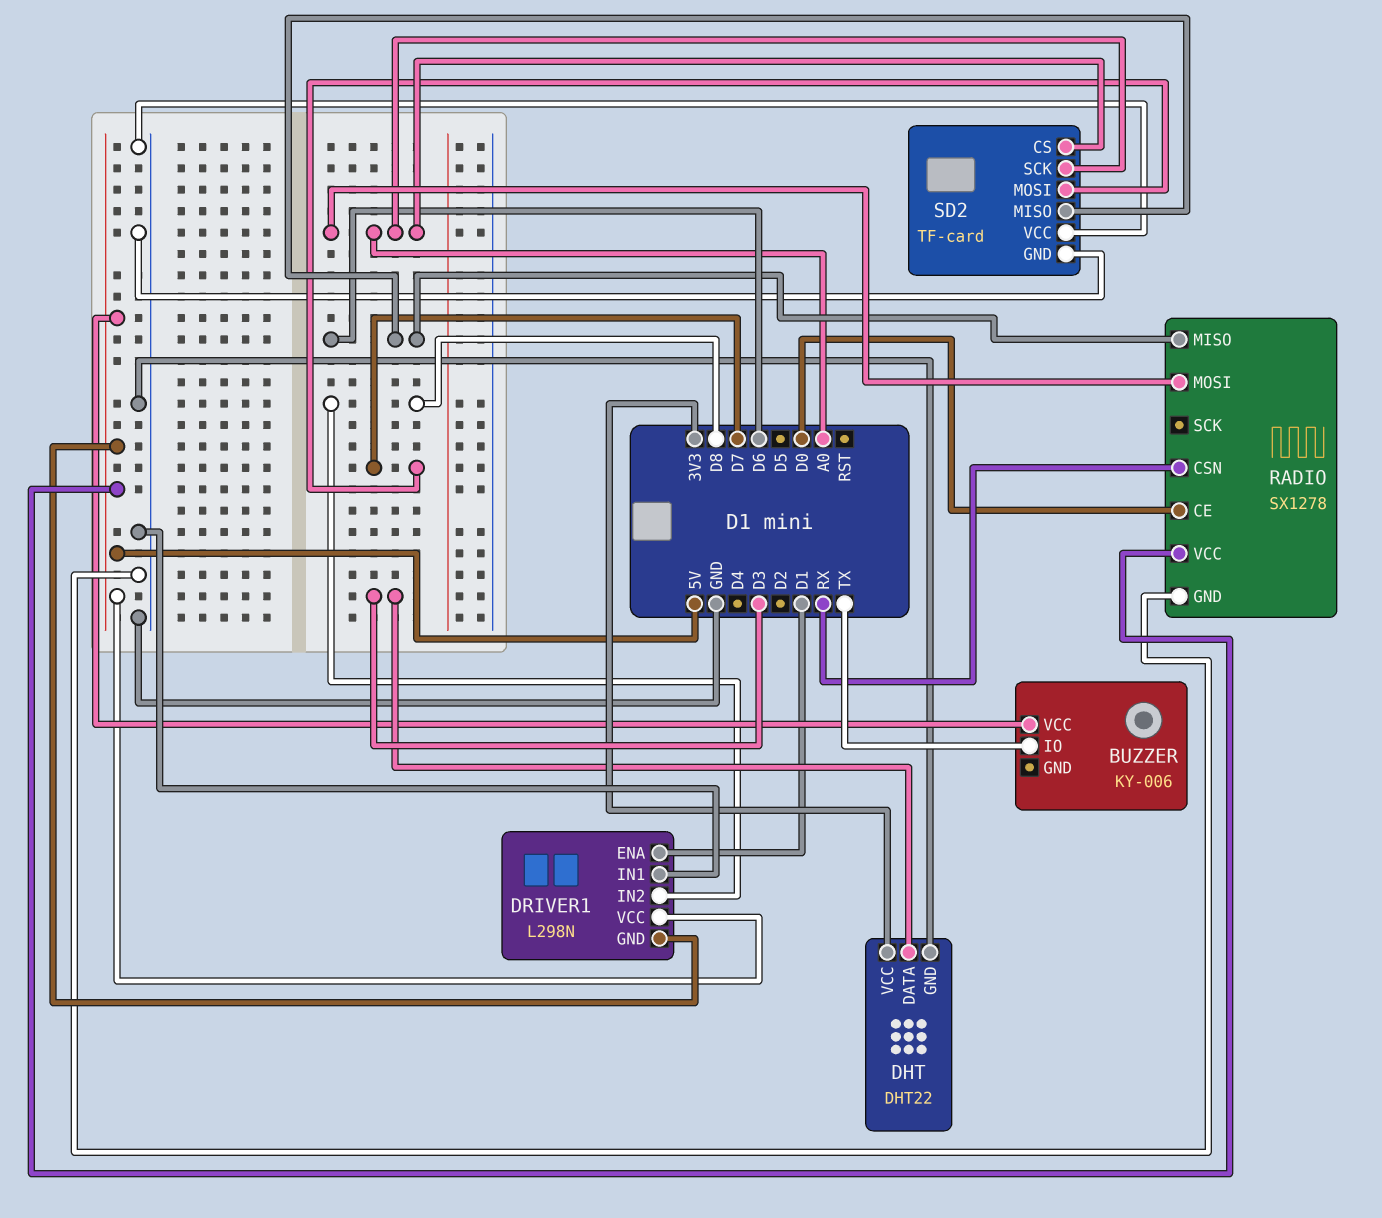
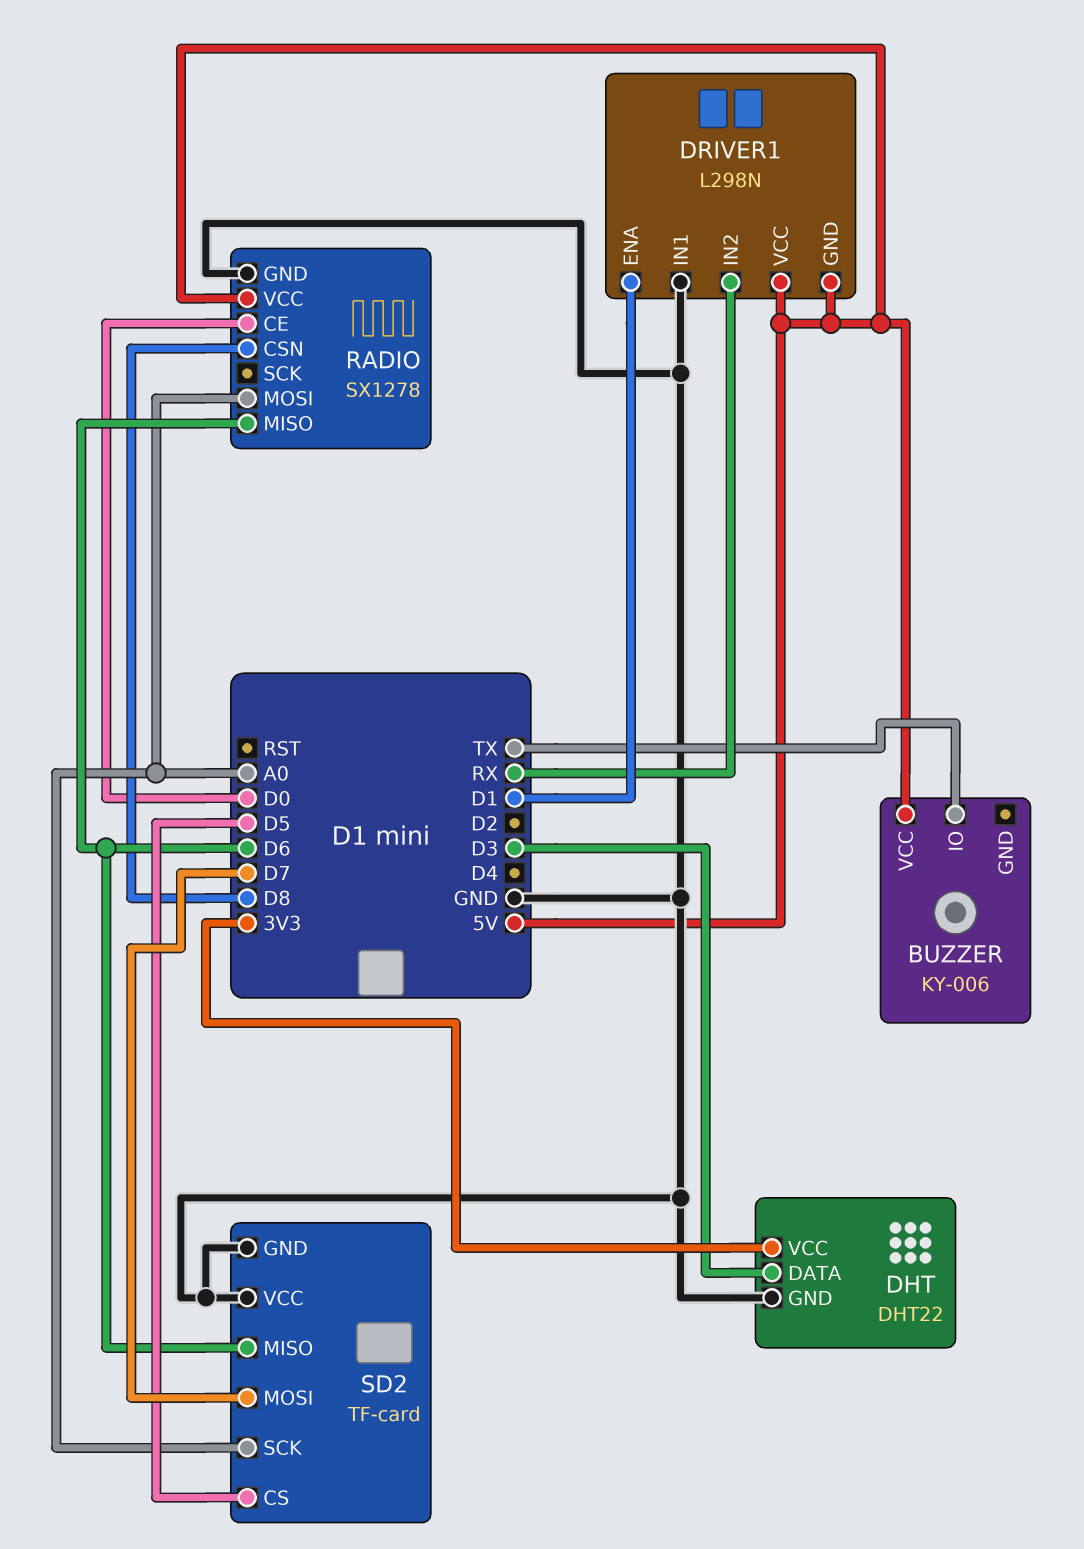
DRIVER1 pin IN2: D8 -> RX
RADIO pin CSN: RX -> D8
SD2 pin CS: A0 -> D5

